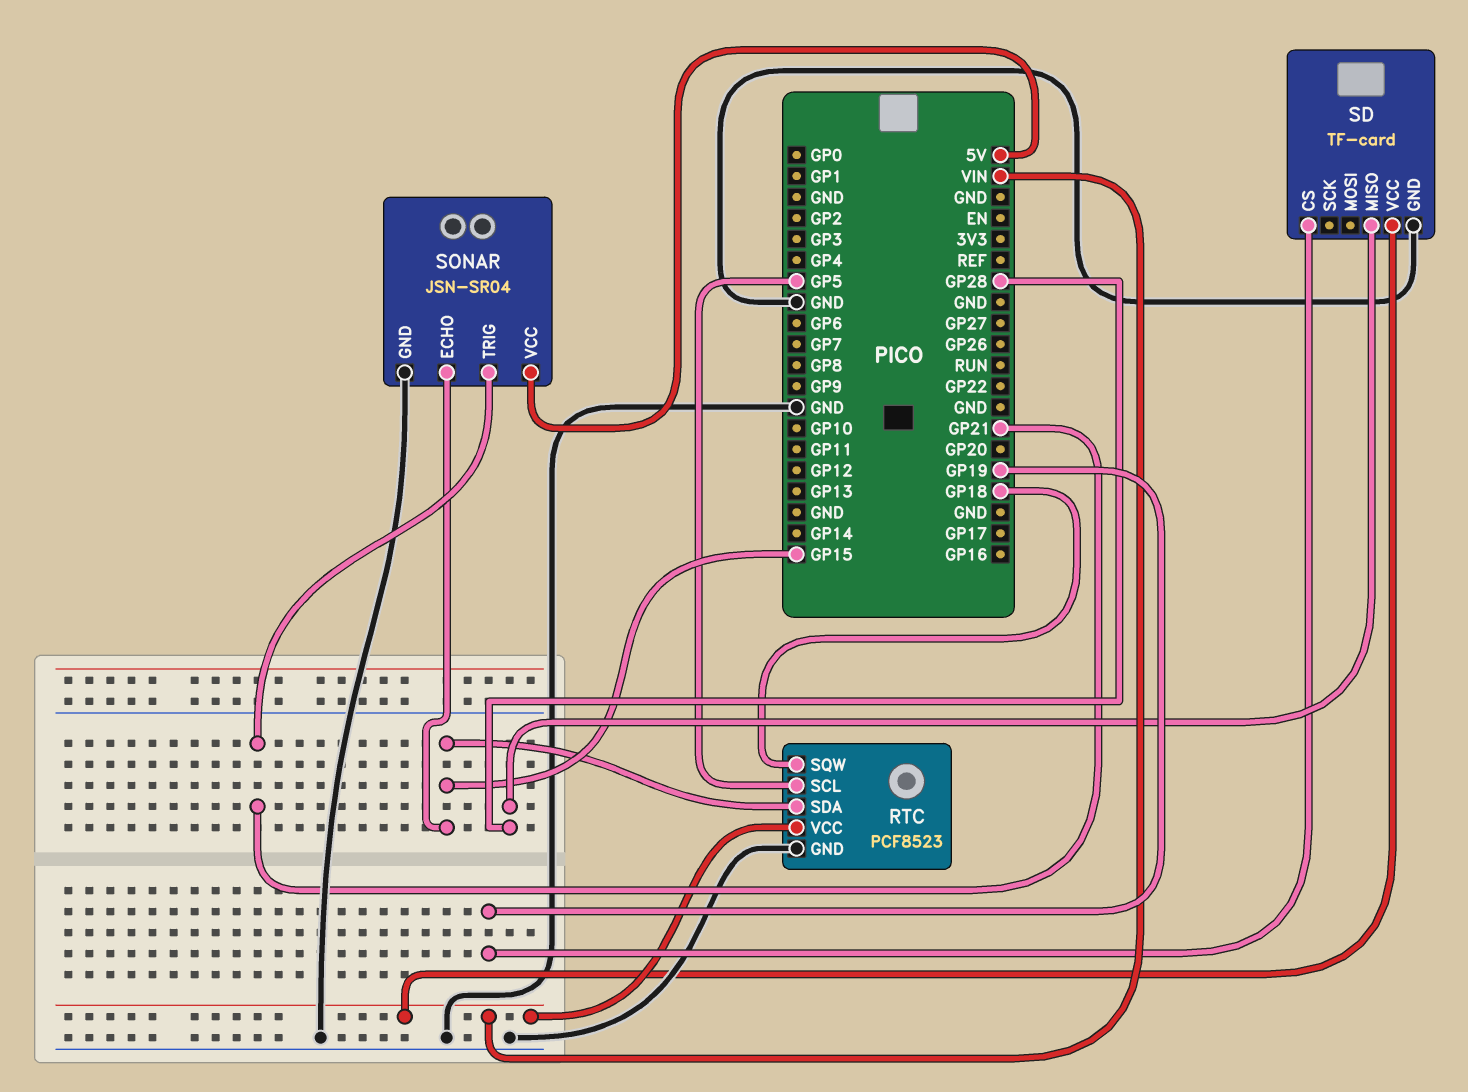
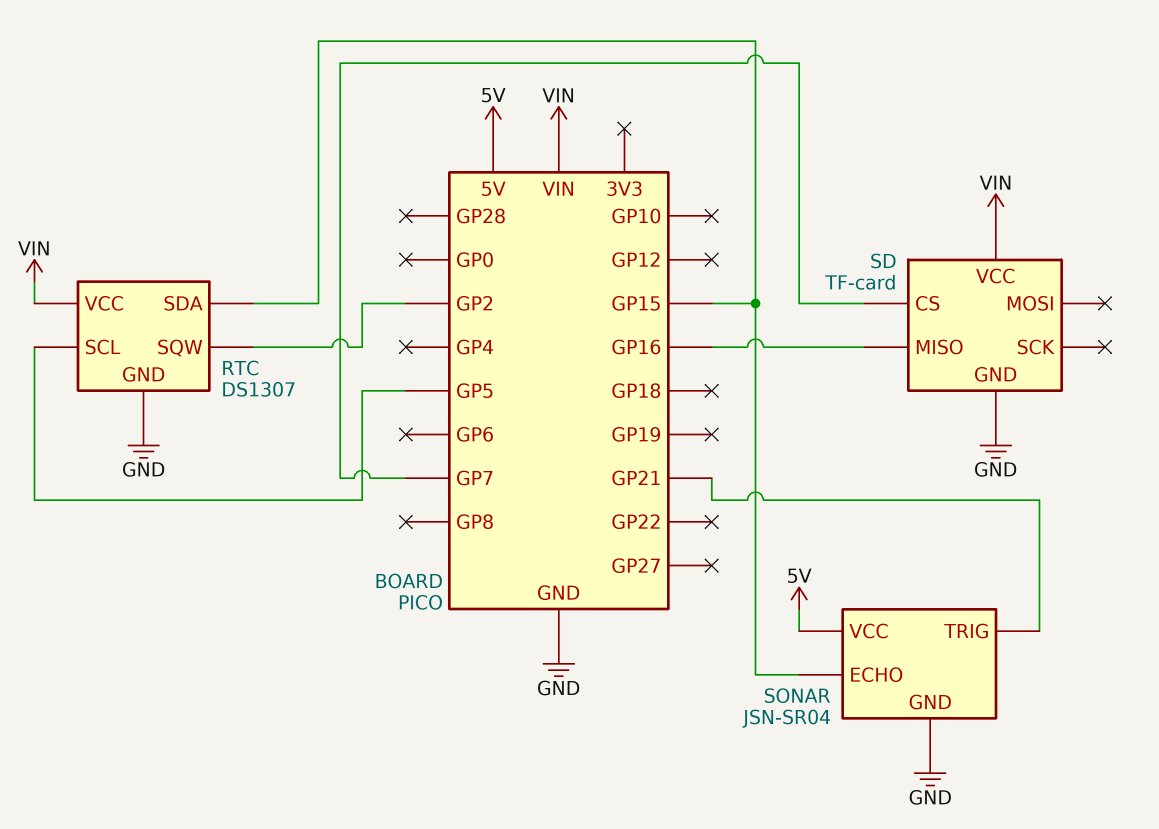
RTC: PCF8523 -> DS1307
RTC pin SQW: GP18 -> GP2
SD pin CS: GP19 -> GP7
SD pin MISO: GP28 -> GP16

